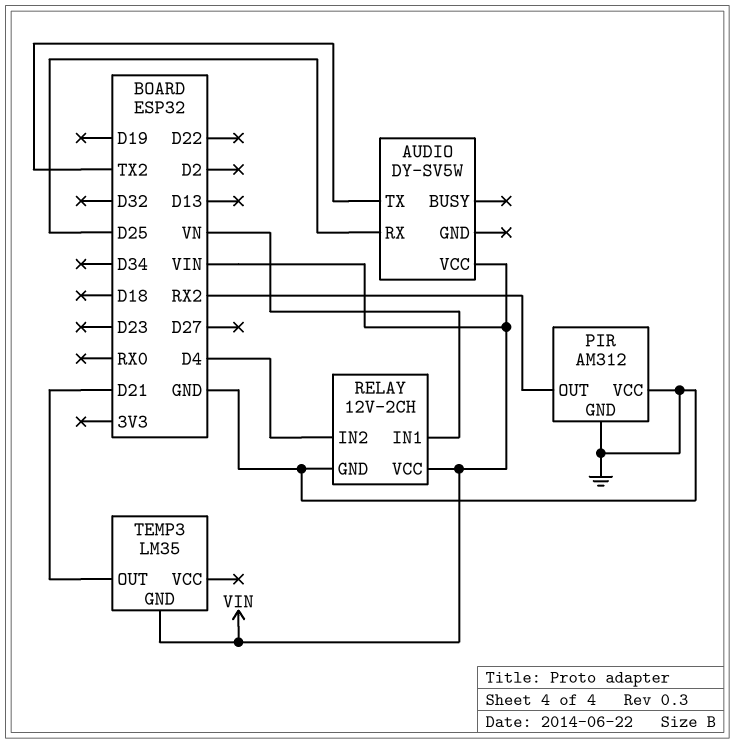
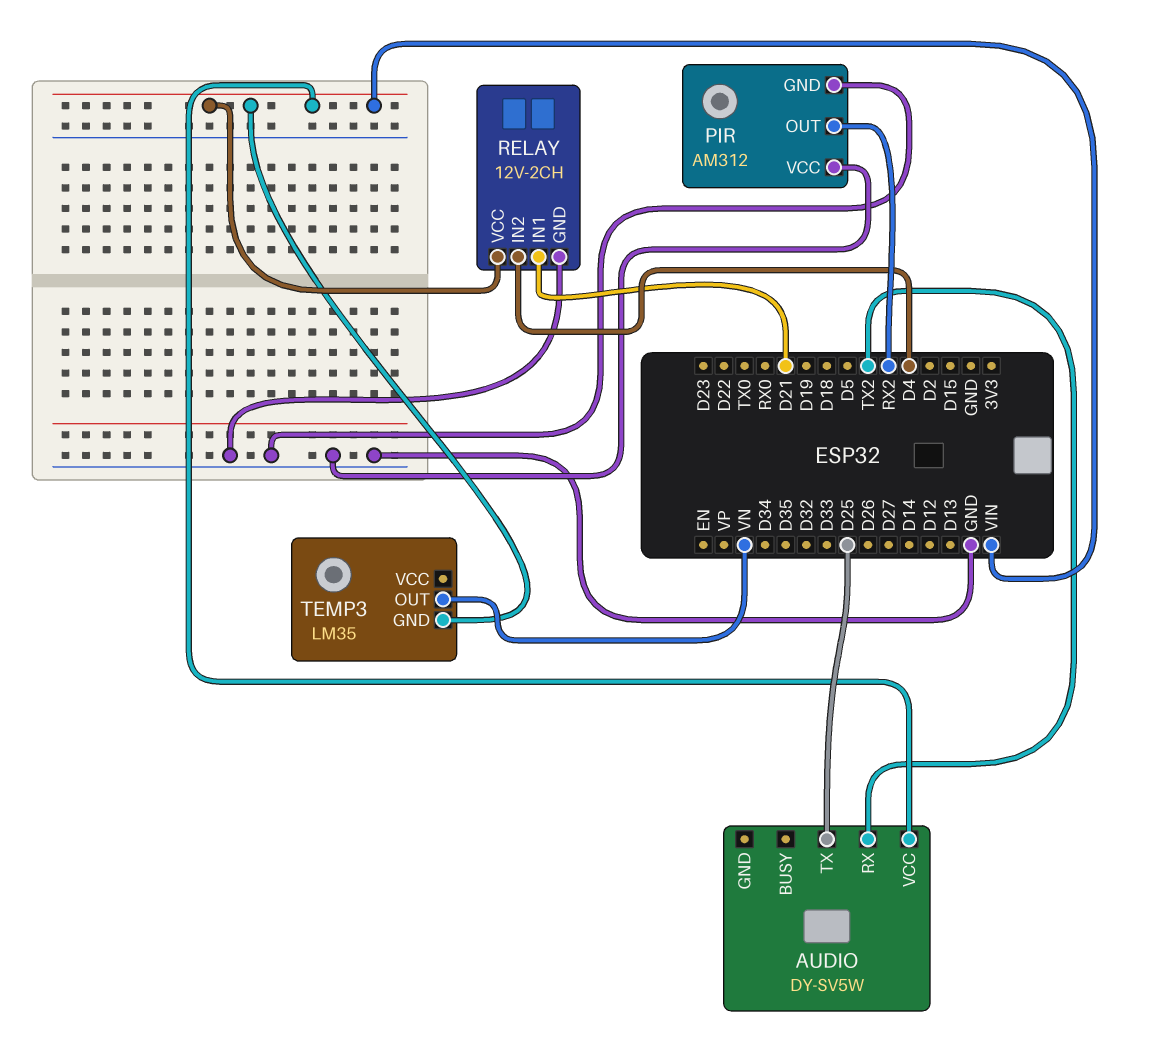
AUDIO pin RX: D25 -> TX2
AUDIO pin TX: TX2 -> D25
RELAY pin IN1: VN -> D21
TEMP3 pin OUT: D21 -> VN

